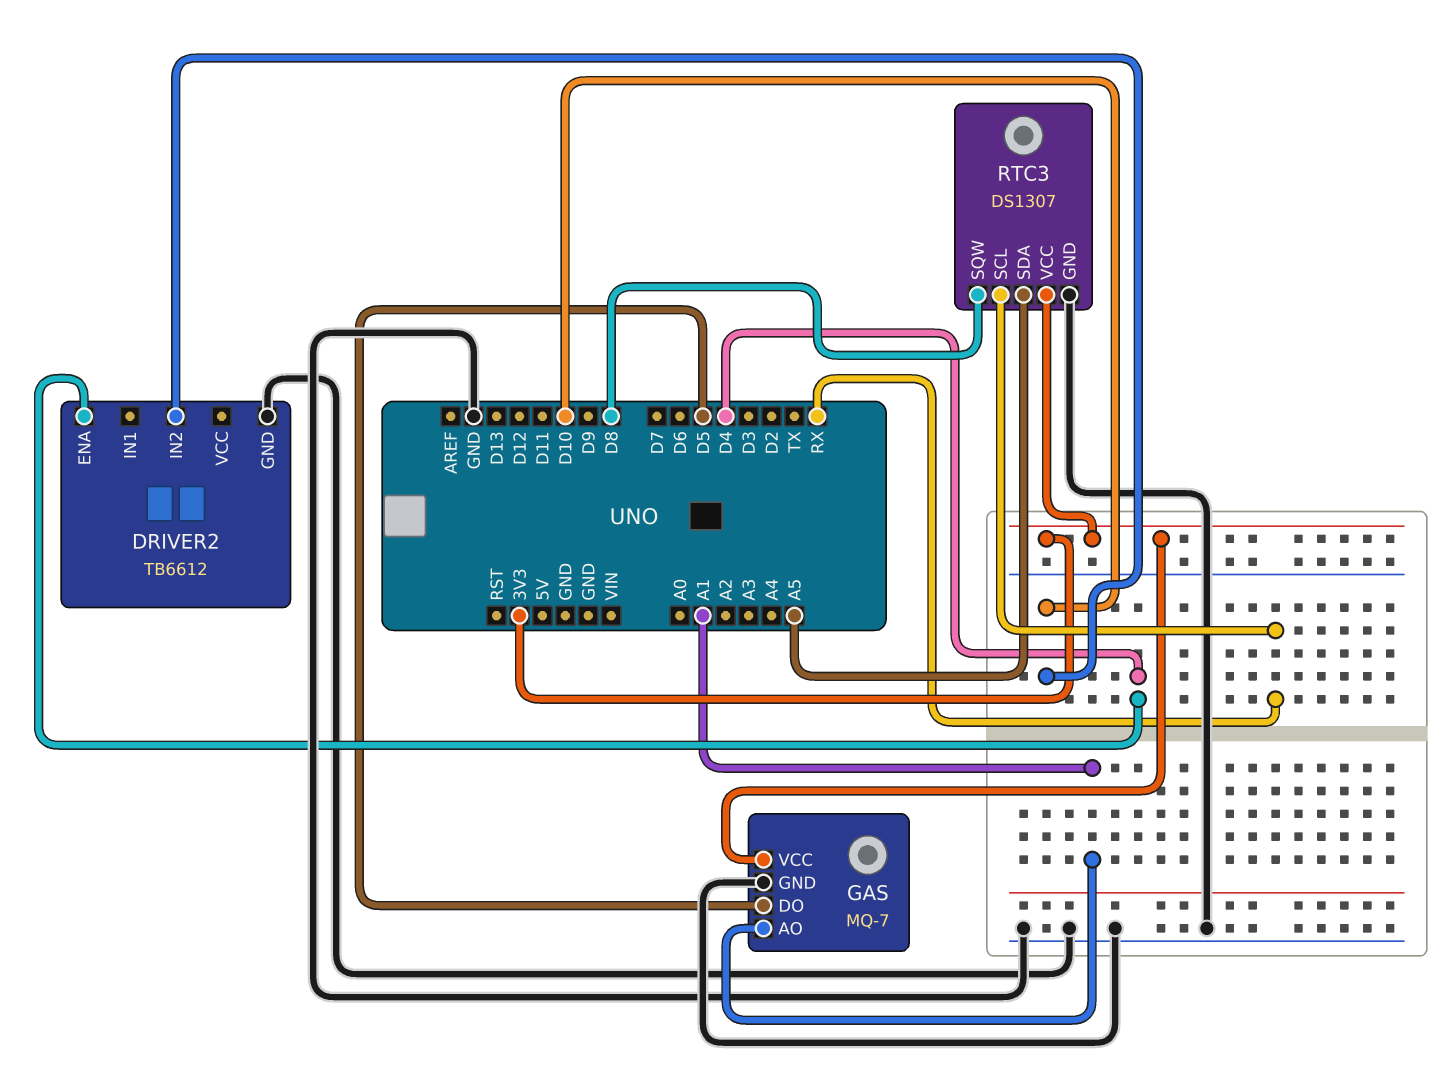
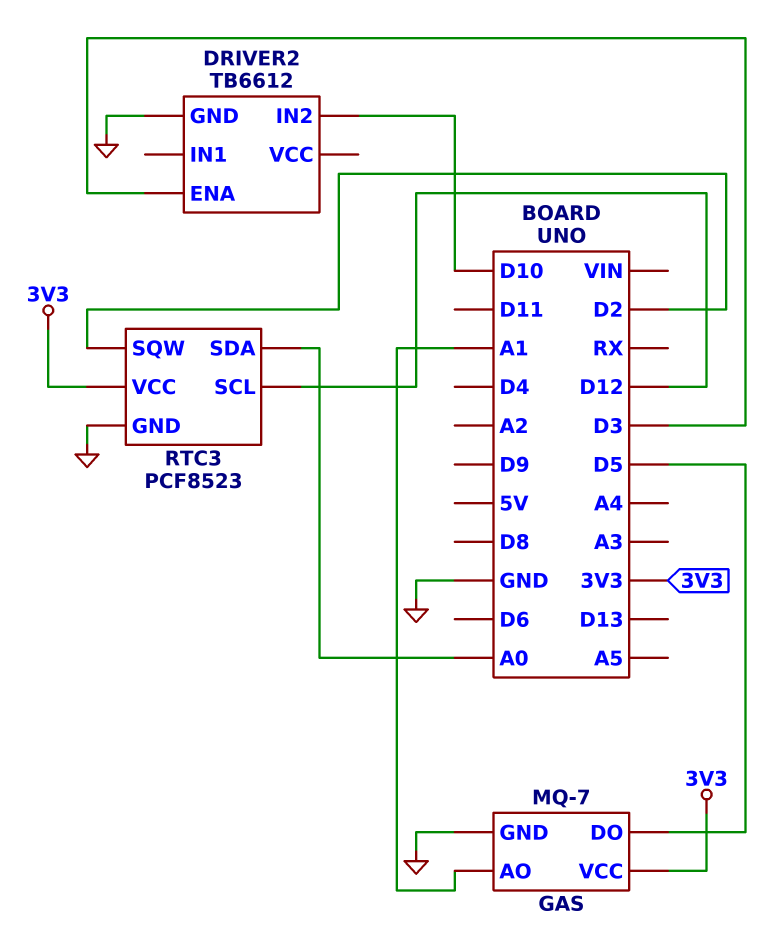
DRIVER2 pin ENA: D4 -> D3
RTC3: DS1307 -> PCF8523
RTC3 pin SCL: RX -> D12
RTC3 pin SDA: A5 -> A0
RTC3 pin SQW: D8 -> D2

